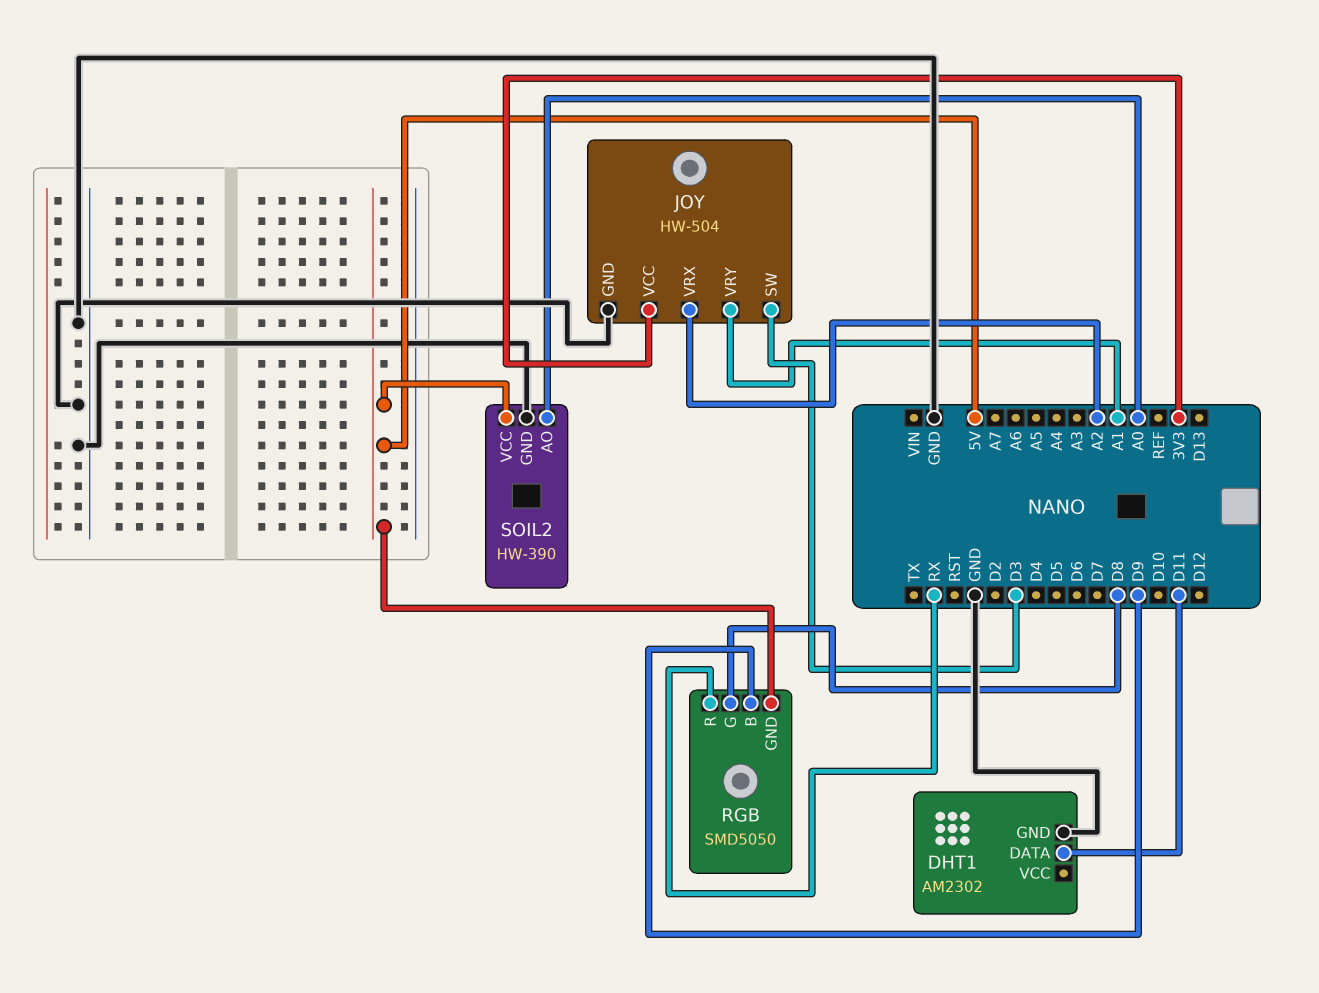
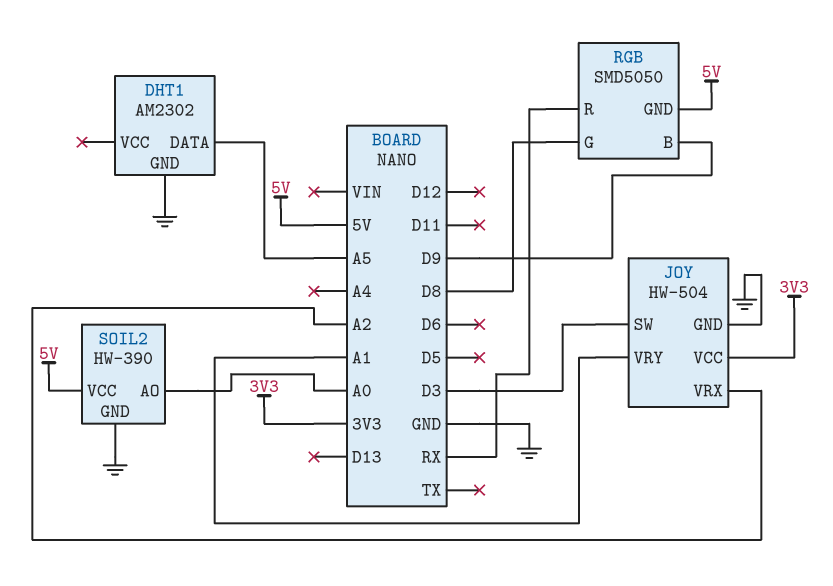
DHT1 pin DATA: D11 -> A5

